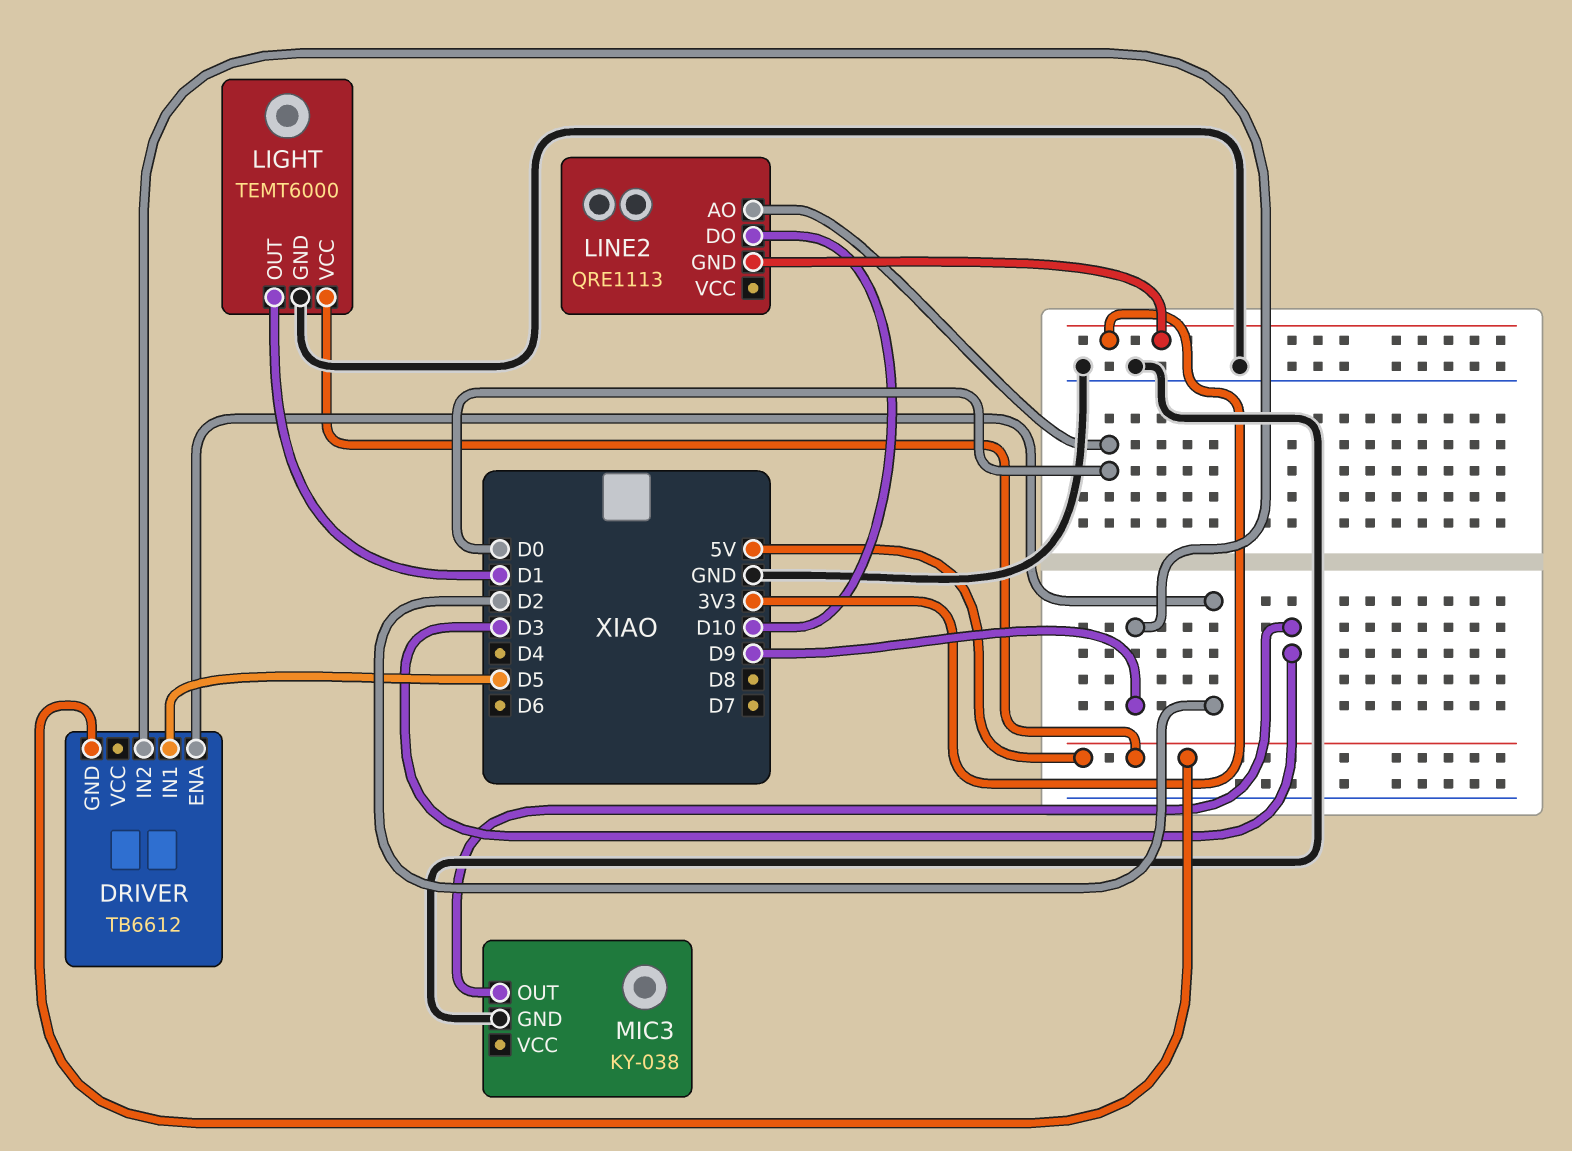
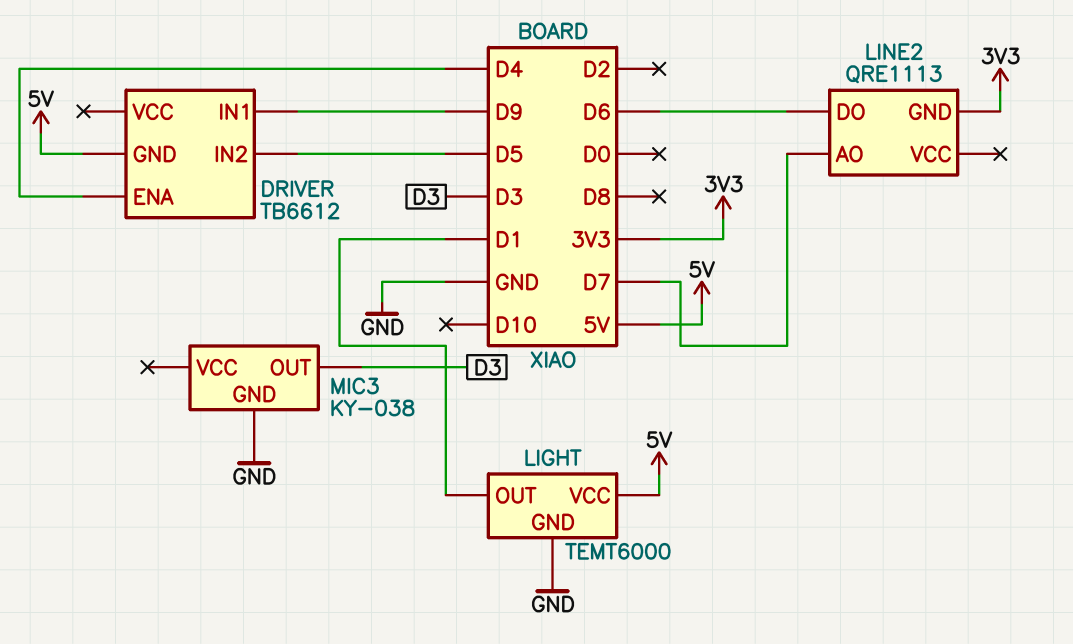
DRIVER pin ENA: D2 -> D4
DRIVER pin IN1: D5 -> D9
DRIVER pin IN2: D9 -> D5
LINE2 pin AO: D0 -> D7
LINE2 pin DO: D10 -> D6

